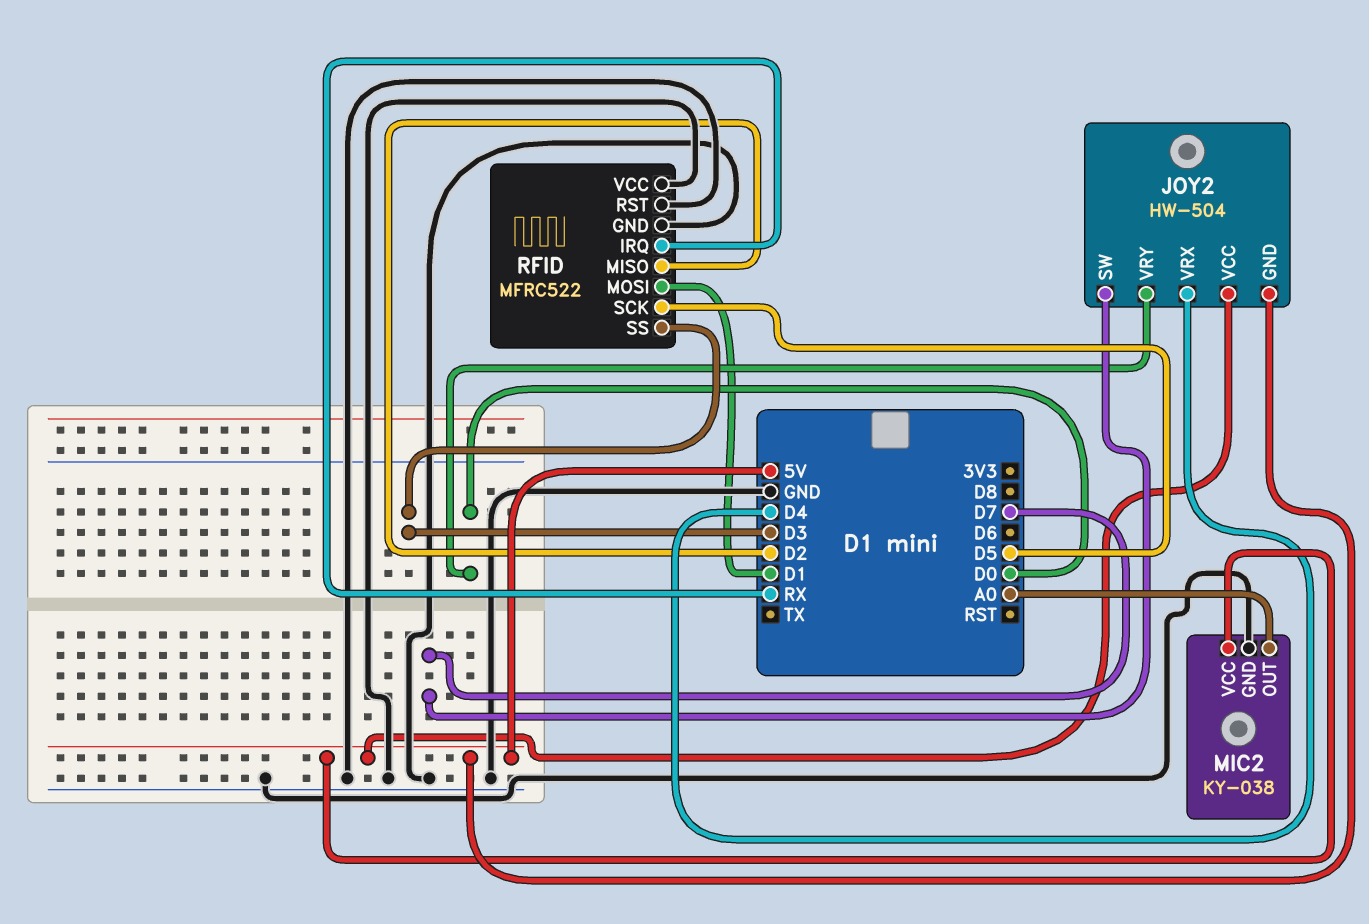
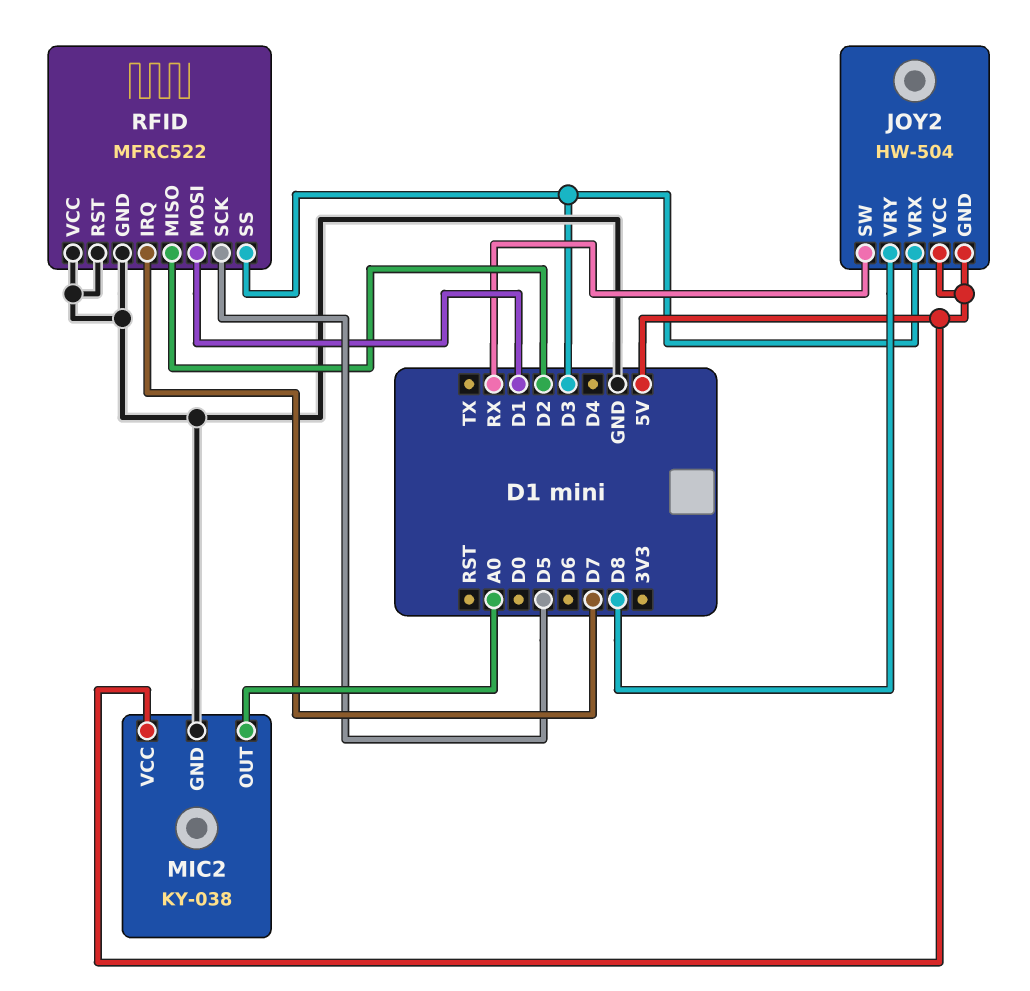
JOY2 pin SW: D7 -> RX
JOY2 pin VRX: D4 -> D3
JOY2 pin VRY: D0 -> D8
RFID pin IRQ: RX -> D7

